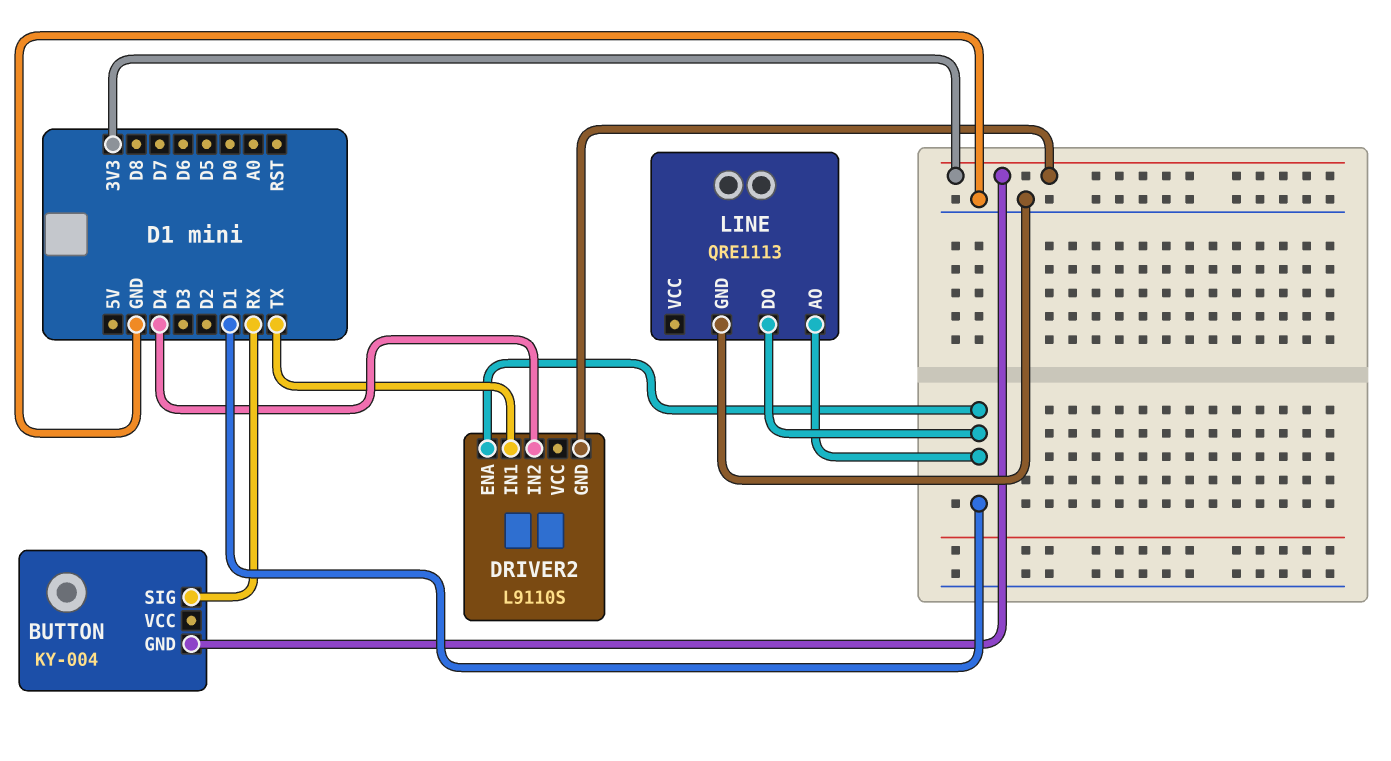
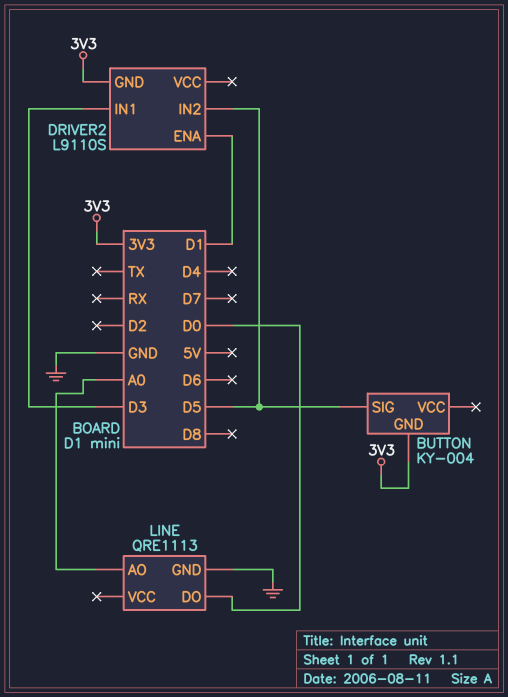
BUTTON pin SIG: RX -> D5
DRIVER2 pin IN1: TX -> D3
DRIVER2 pin IN2: D4 -> D5
LINE pin AO: D1 -> A0
LINE pin DO: D1 -> D0

